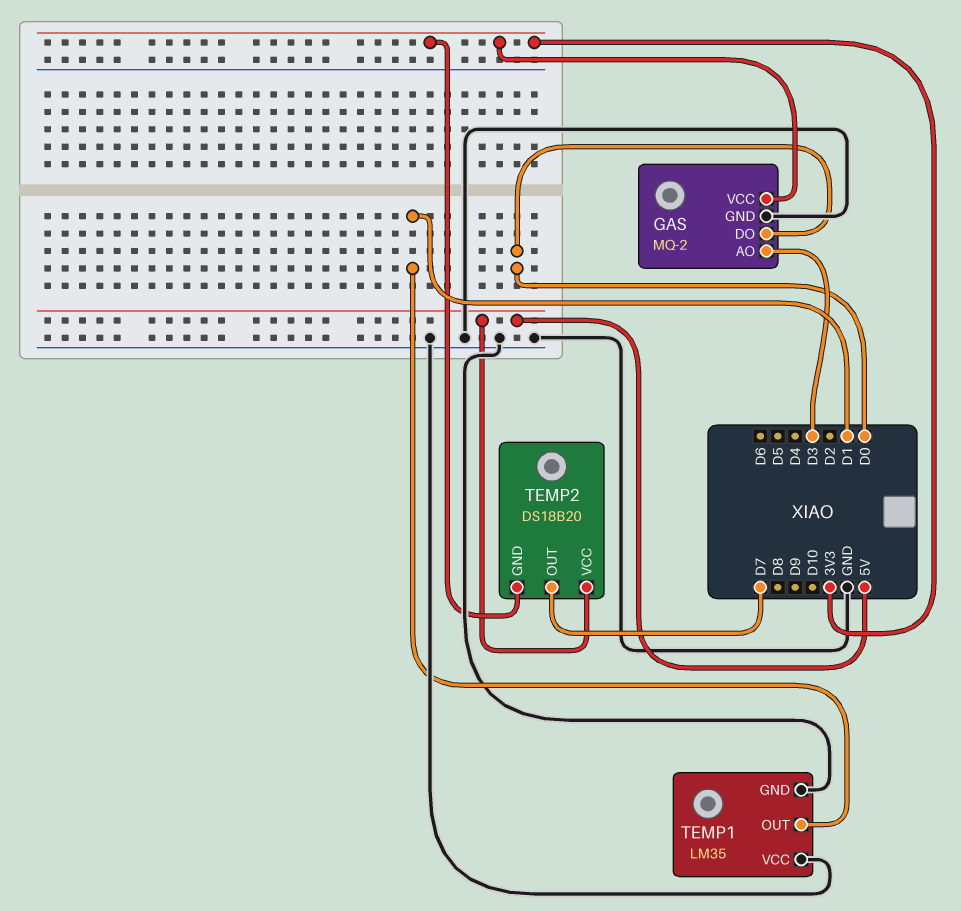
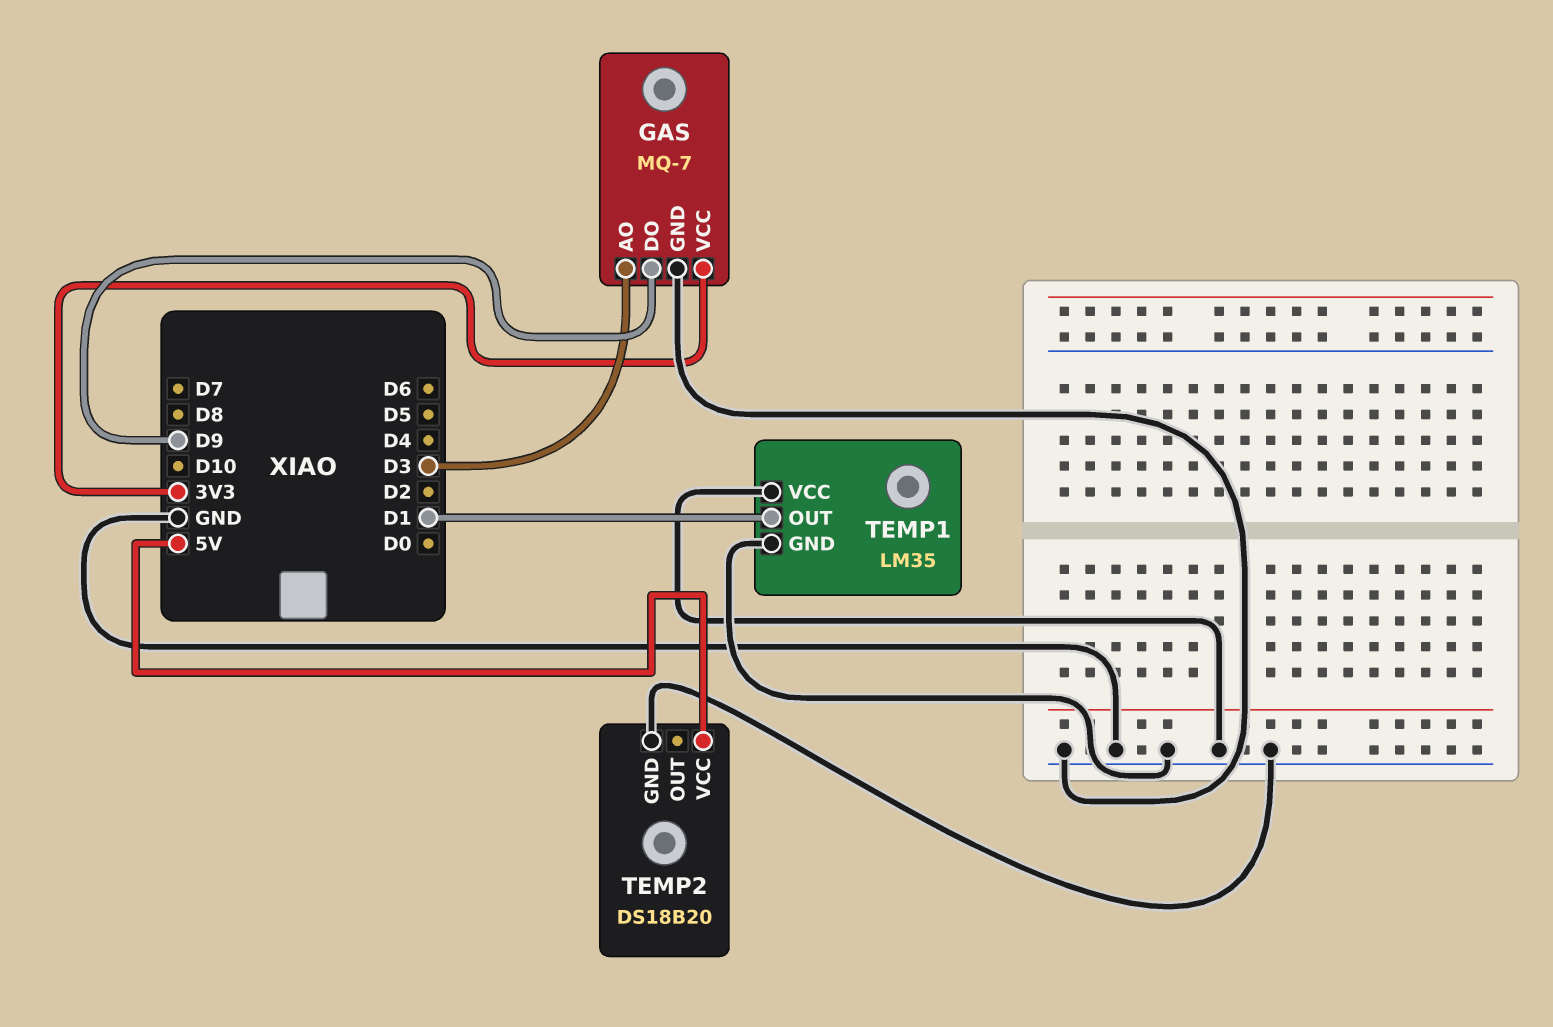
GAS: MQ-2 -> MQ-7
GAS pin DO: D0 -> D9
TEMP2 pin GND: 3V3 -> GND
TEMP2 pin OUT: D7 -> none

